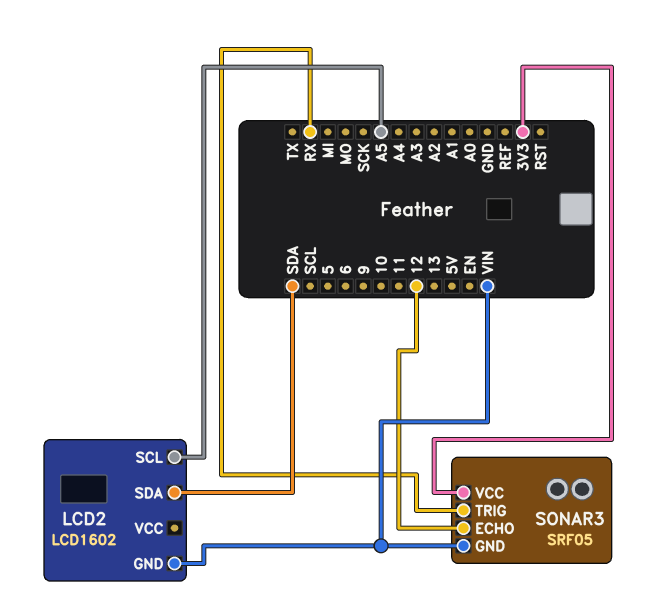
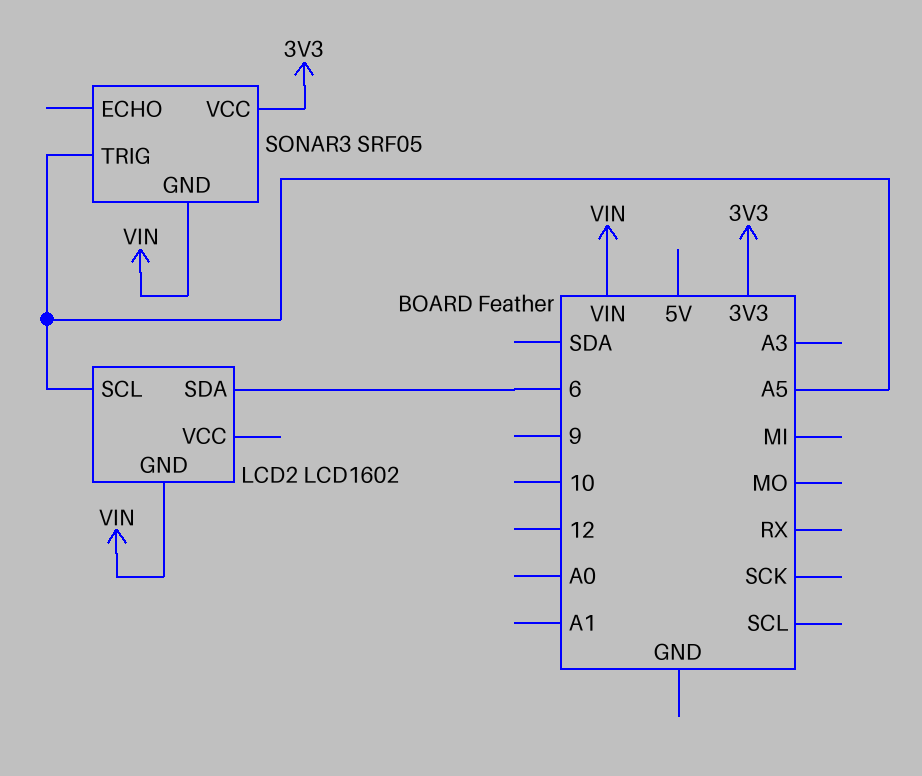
LCD2 pin SDA: SDA -> 6
SONAR3 pin ECHO: 12 -> none
SONAR3 pin TRIG: RX -> A5

